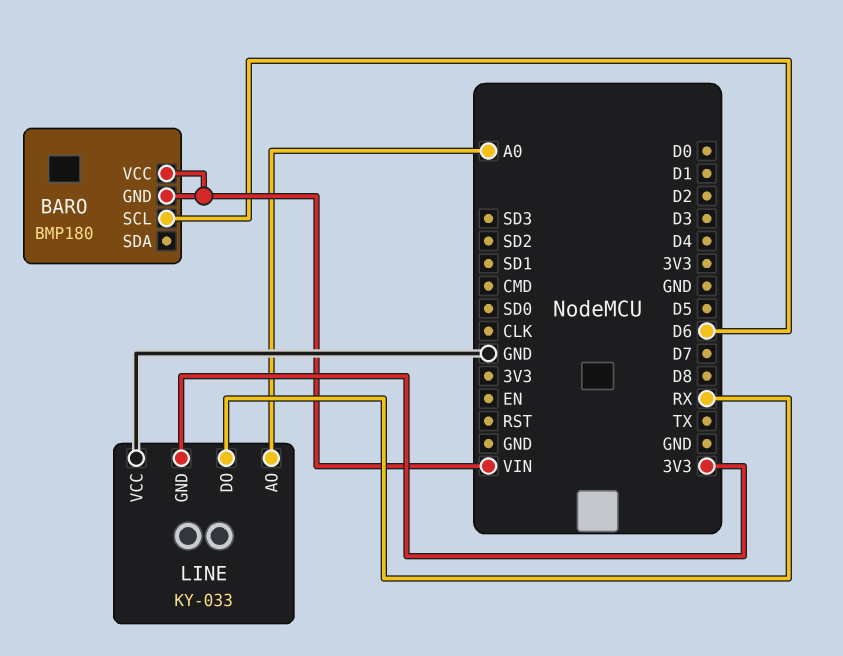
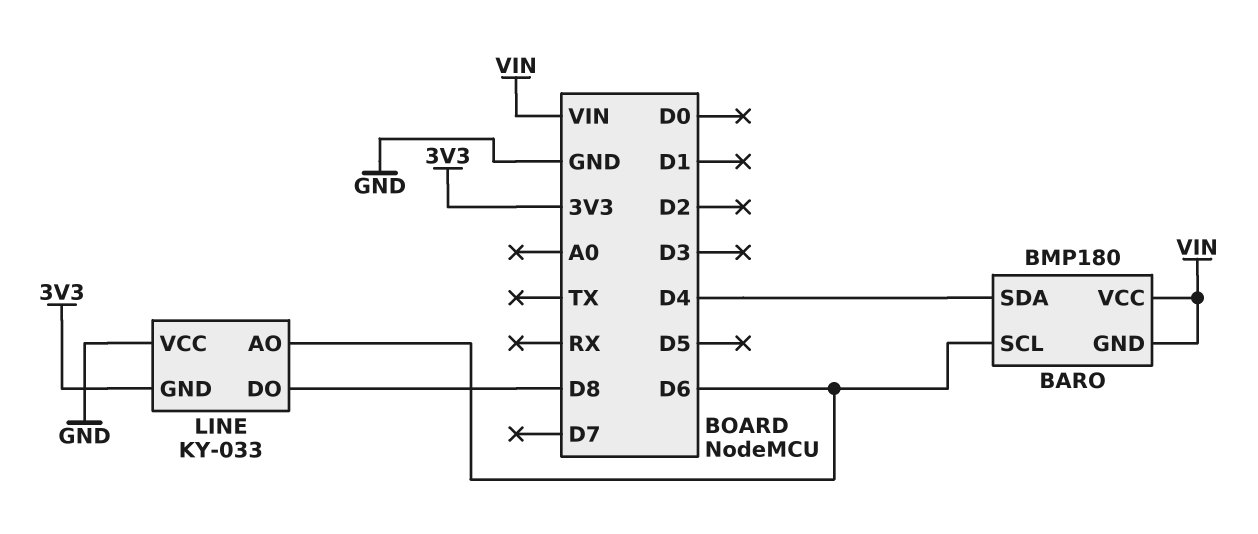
BARO pin SDA: none -> D4
LINE pin AO: A0 -> D6
LINE pin DO: RX -> D8

